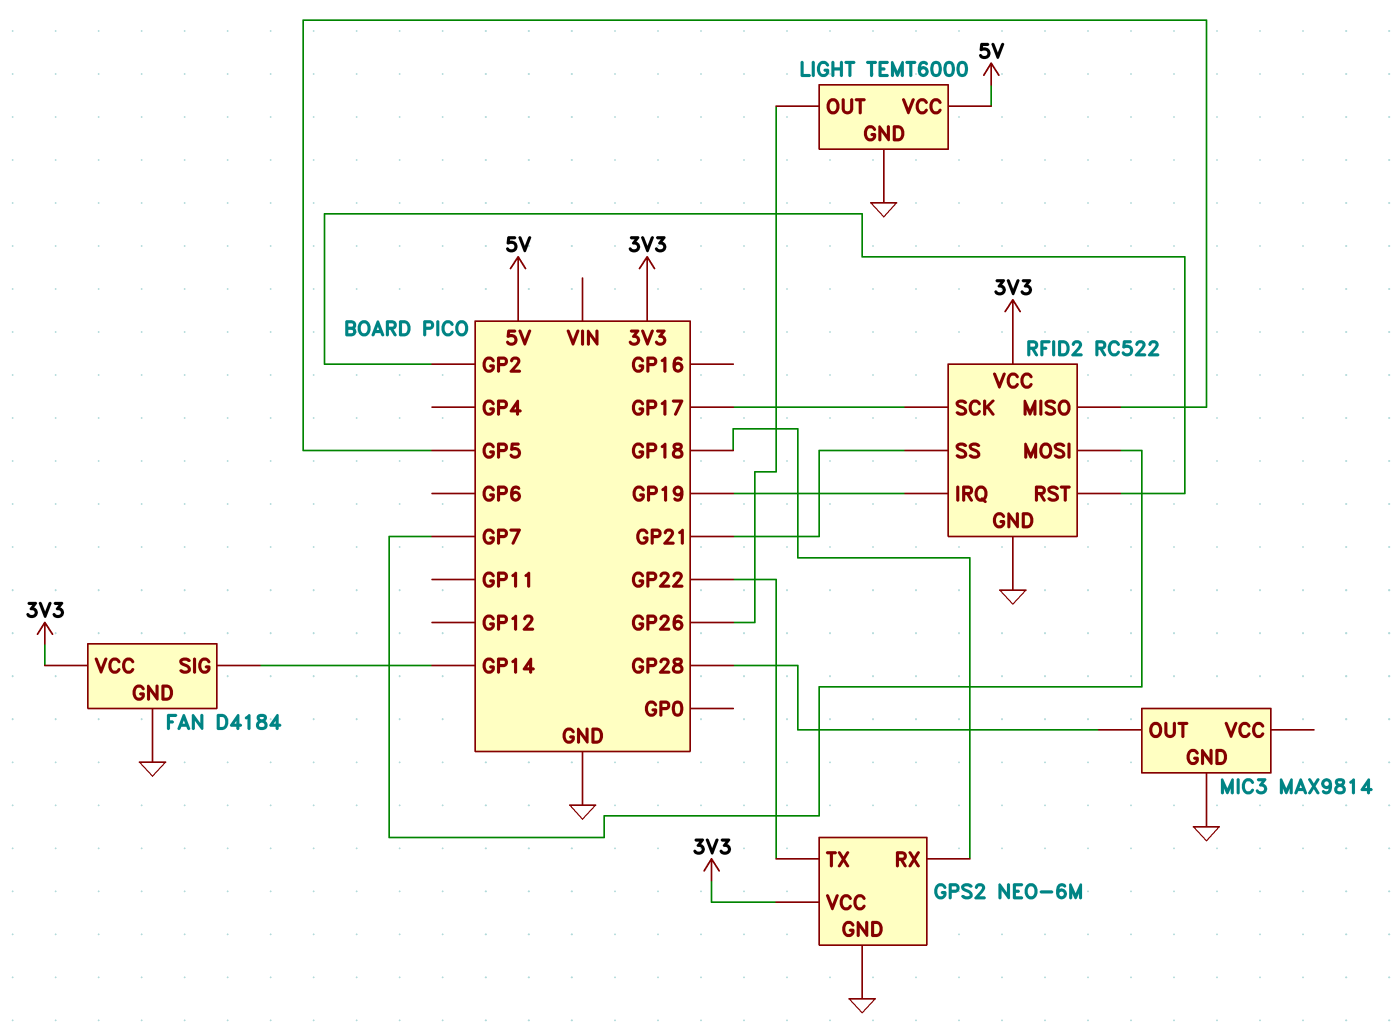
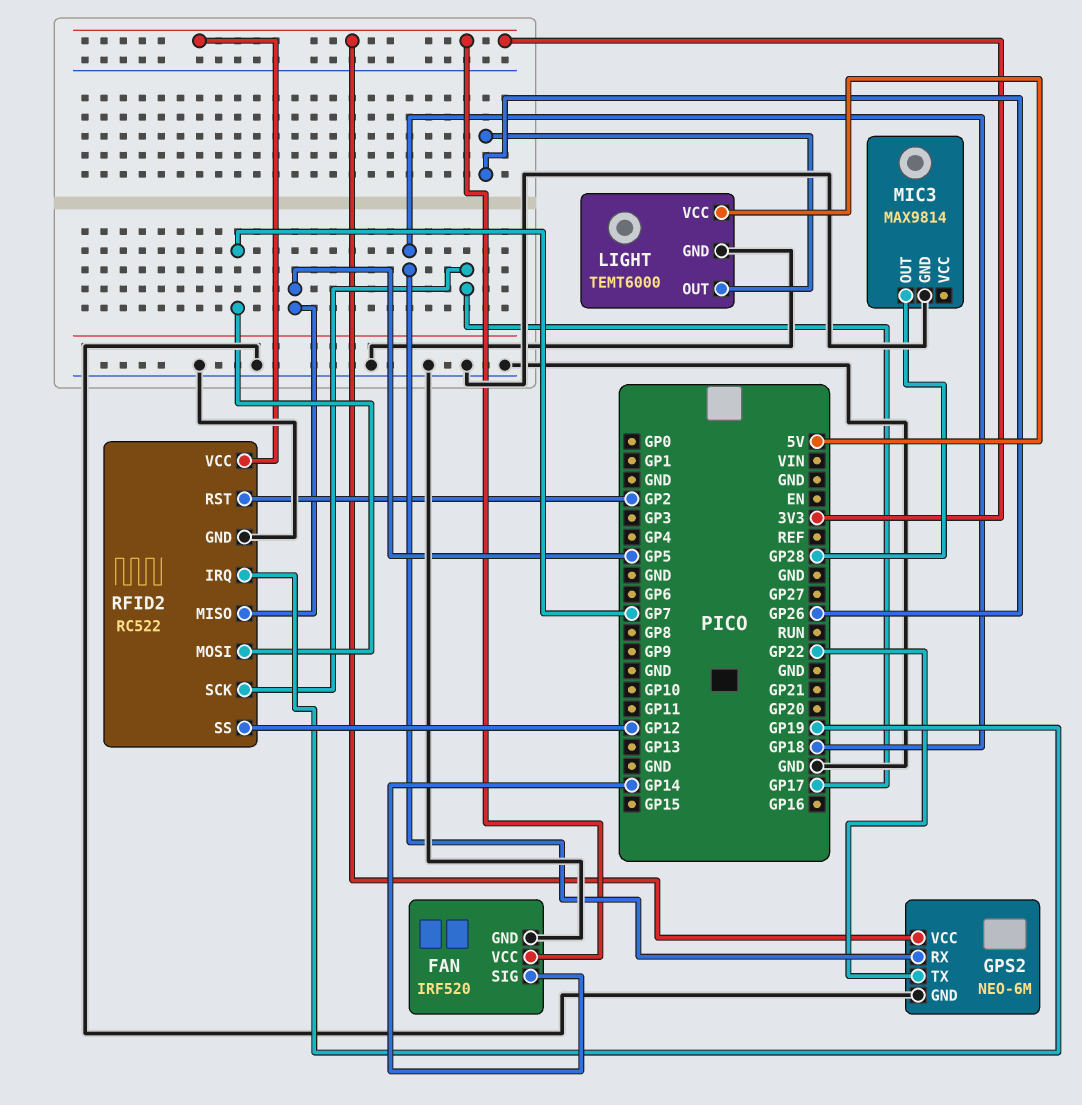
FAN: D4184 -> IRF520
RFID2 pin SS: GP21 -> GP12

